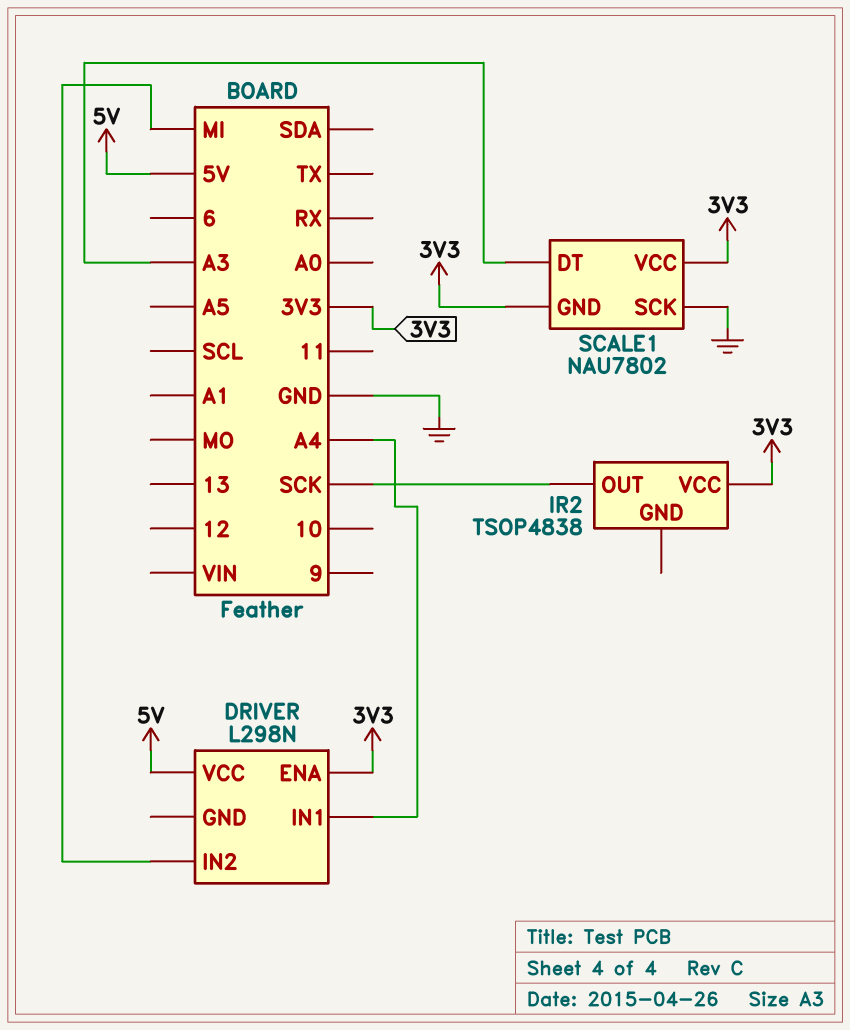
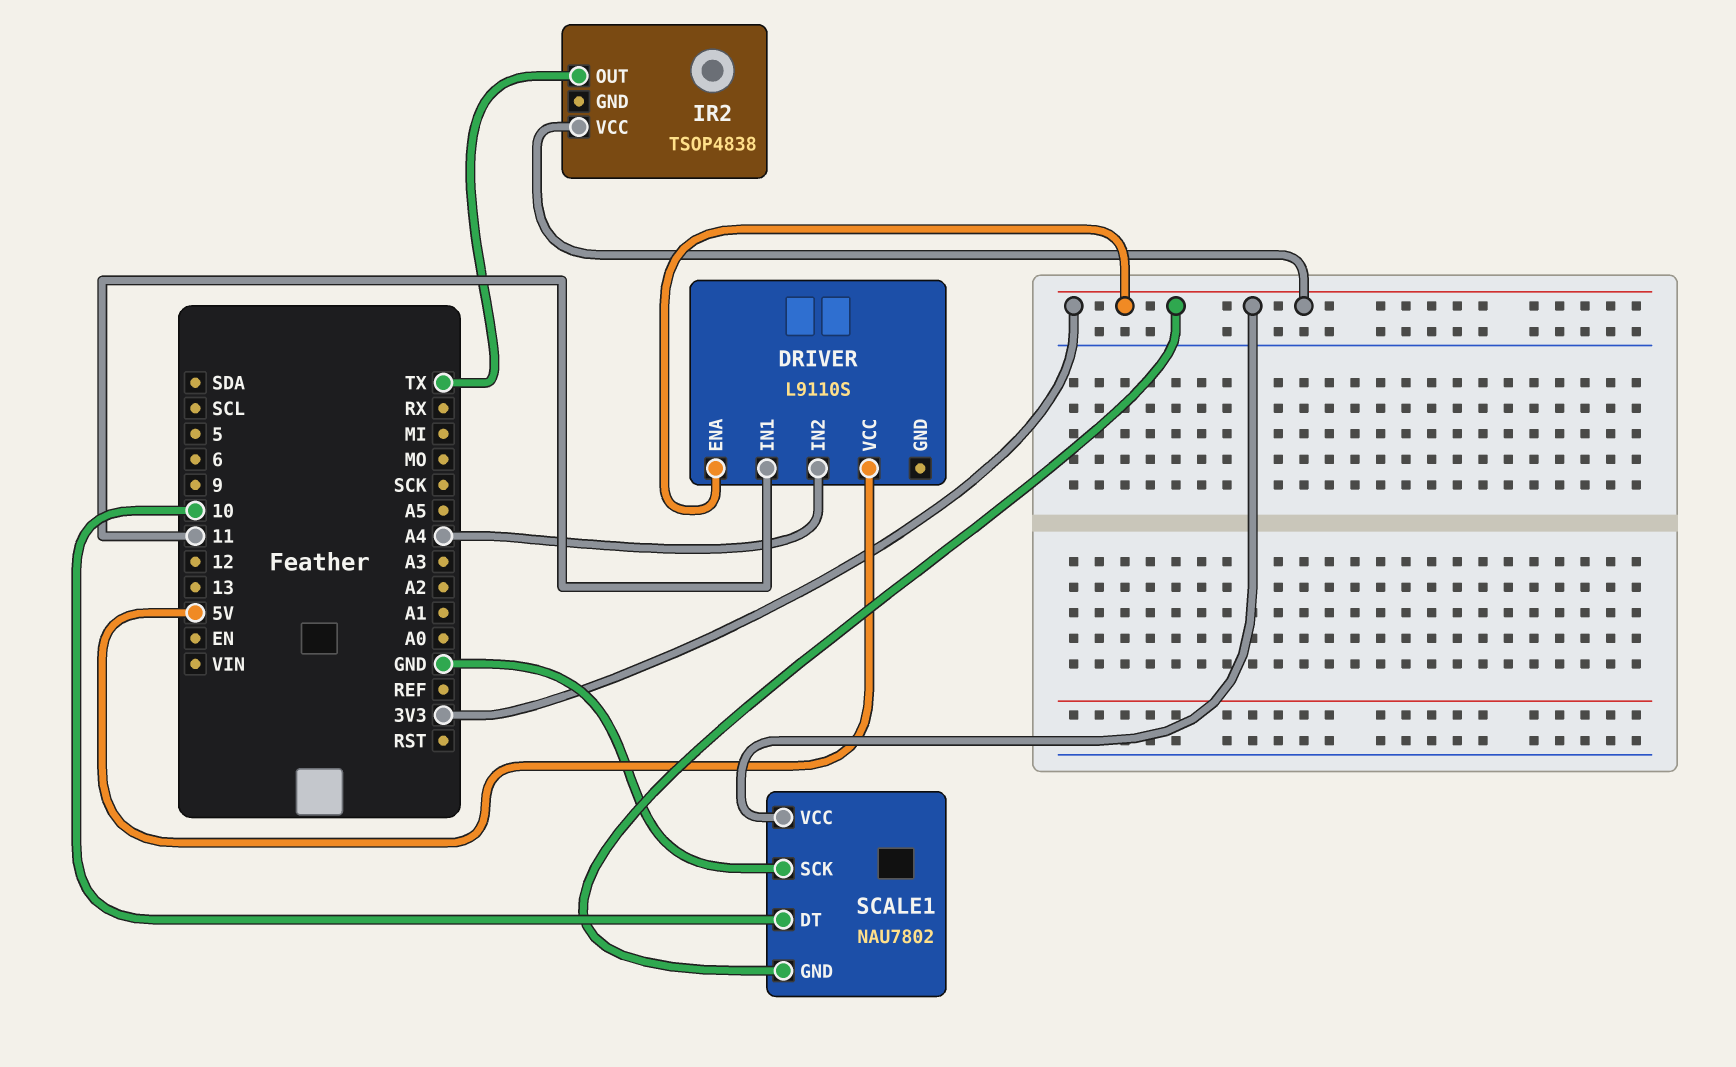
DRIVER: L298N -> L9110S
DRIVER pin IN1: A4 -> 11
DRIVER pin IN2: MI -> A4
IR2 pin OUT: SCK -> TX
SCALE1 pin DT: A3 -> 10

